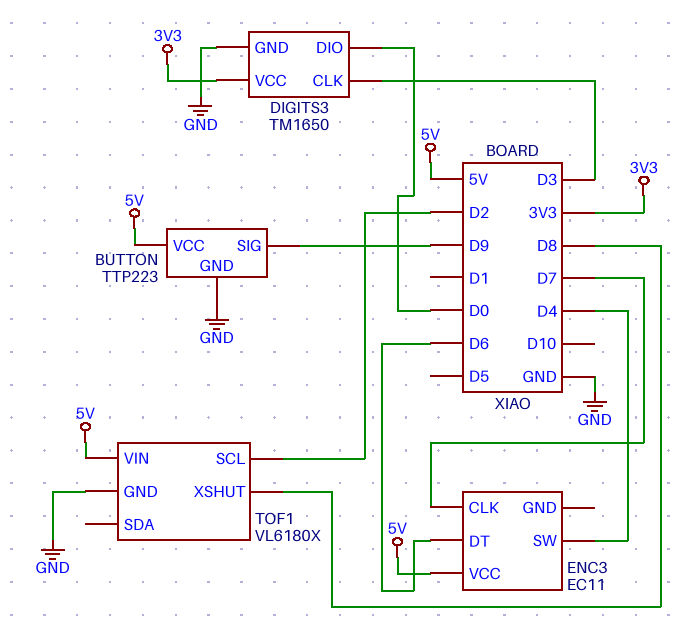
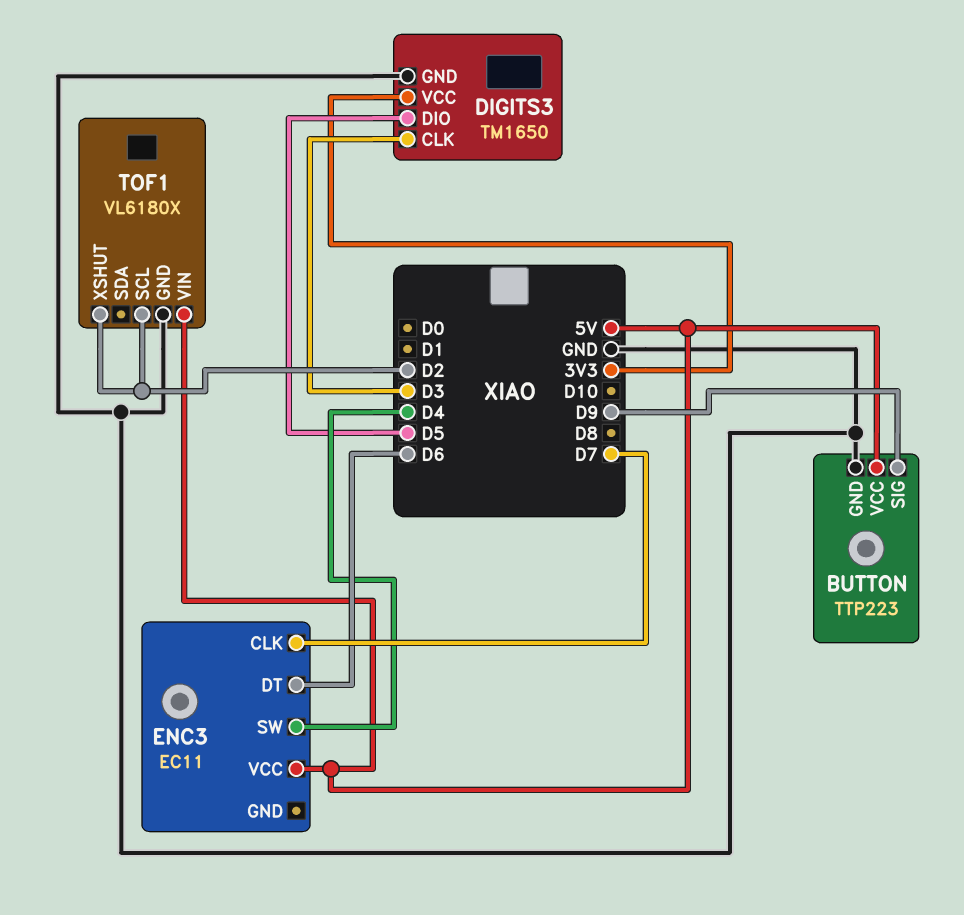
DIGITS3 pin DIO: D0 -> D5
TOF1 pin XSHUT: D8 -> D2

